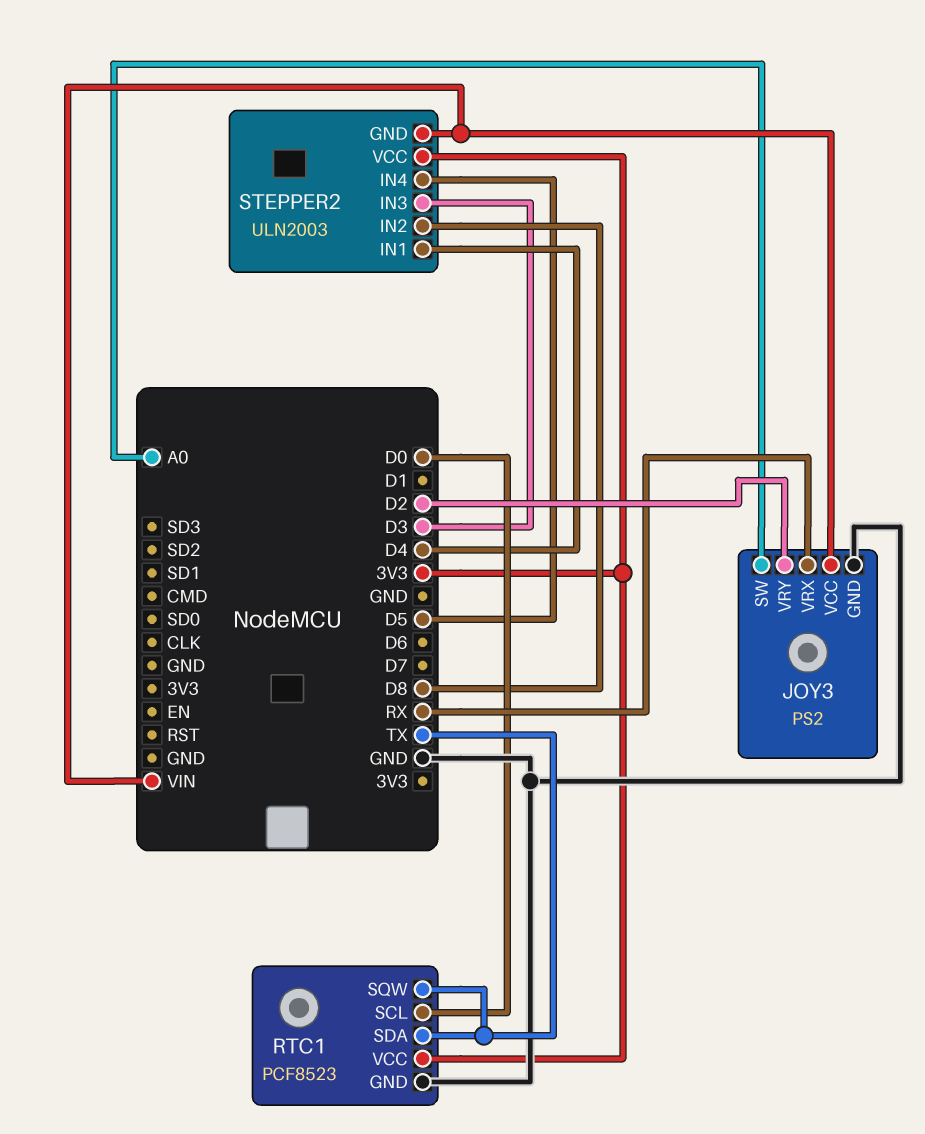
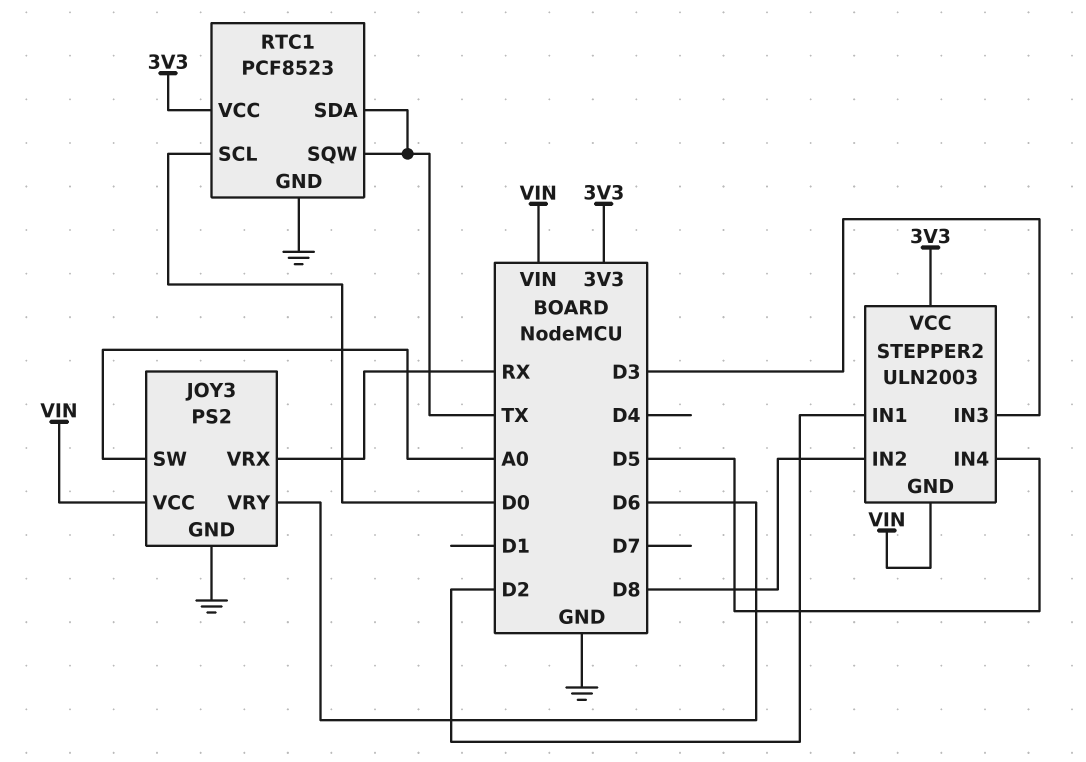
JOY3 pin VRY: D2 -> D6
STEPPER2 pin IN1: D4 -> D2

